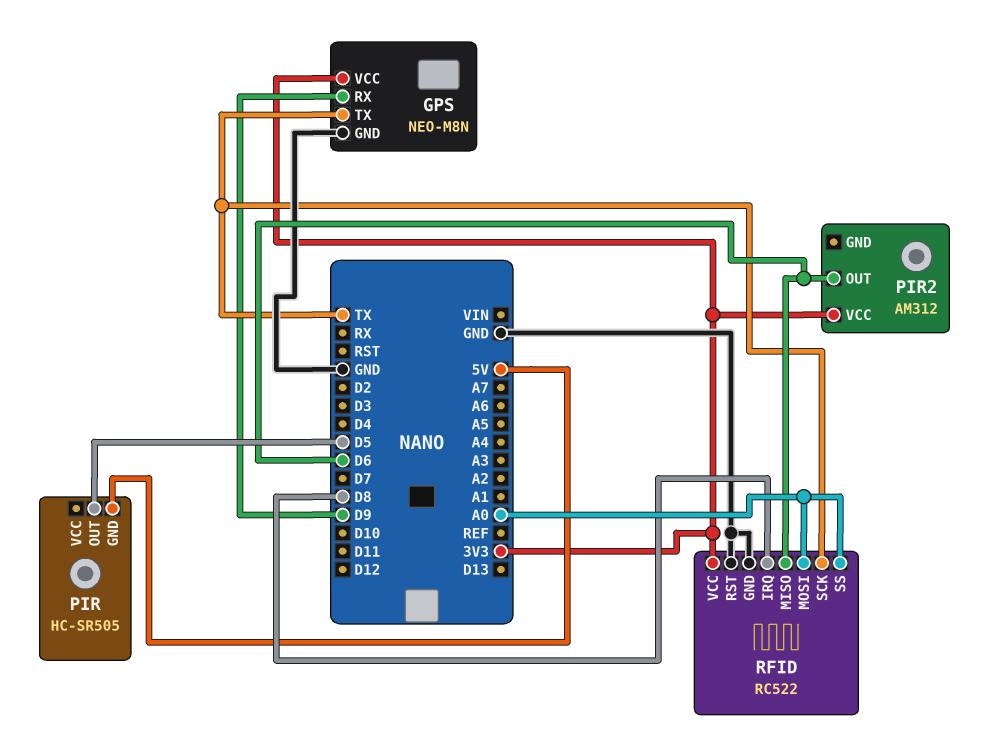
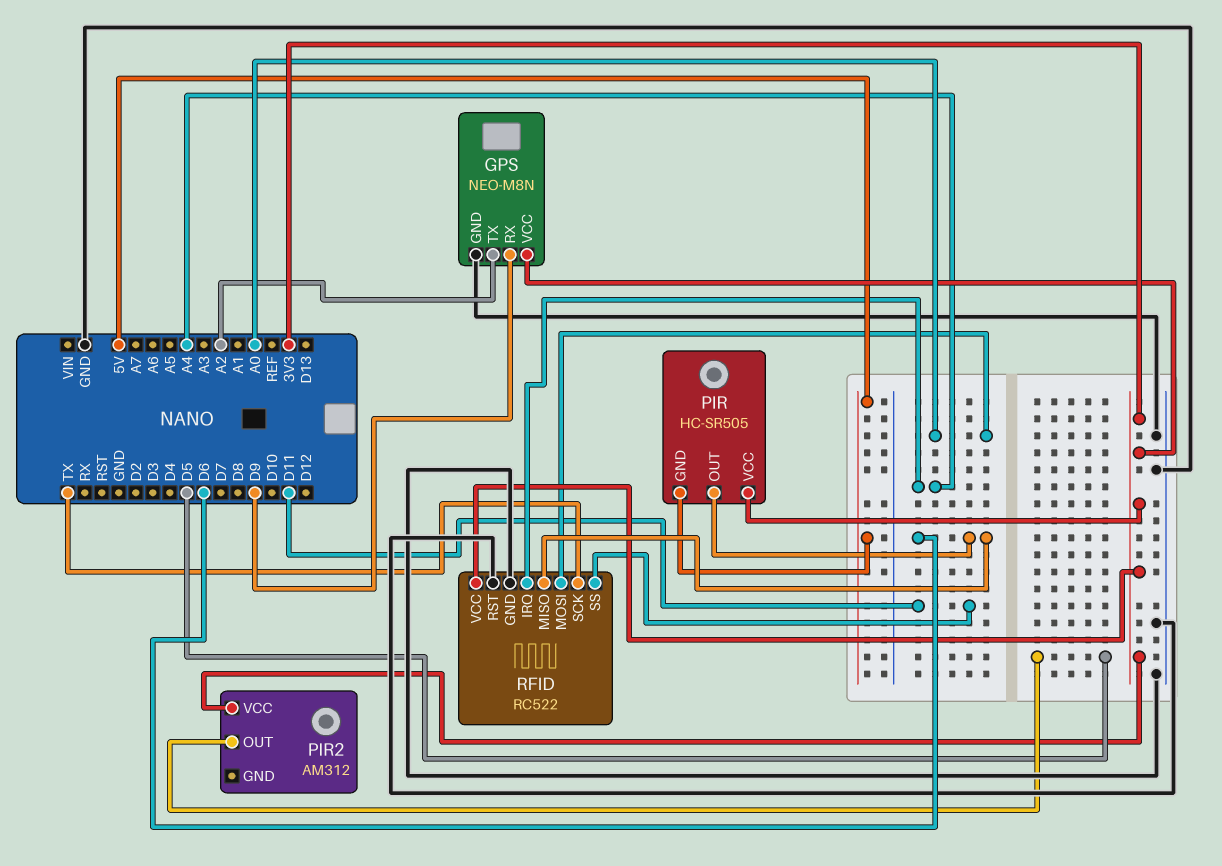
GPS pin TX: TX -> A2
PIR pin OUT: D5 -> D6
PIR pin VCC: none -> 3V3
PIR2 pin OUT: D6 -> D5
RFID pin IRQ: D8 -> A4
RFID pin SS: A0 -> D11

